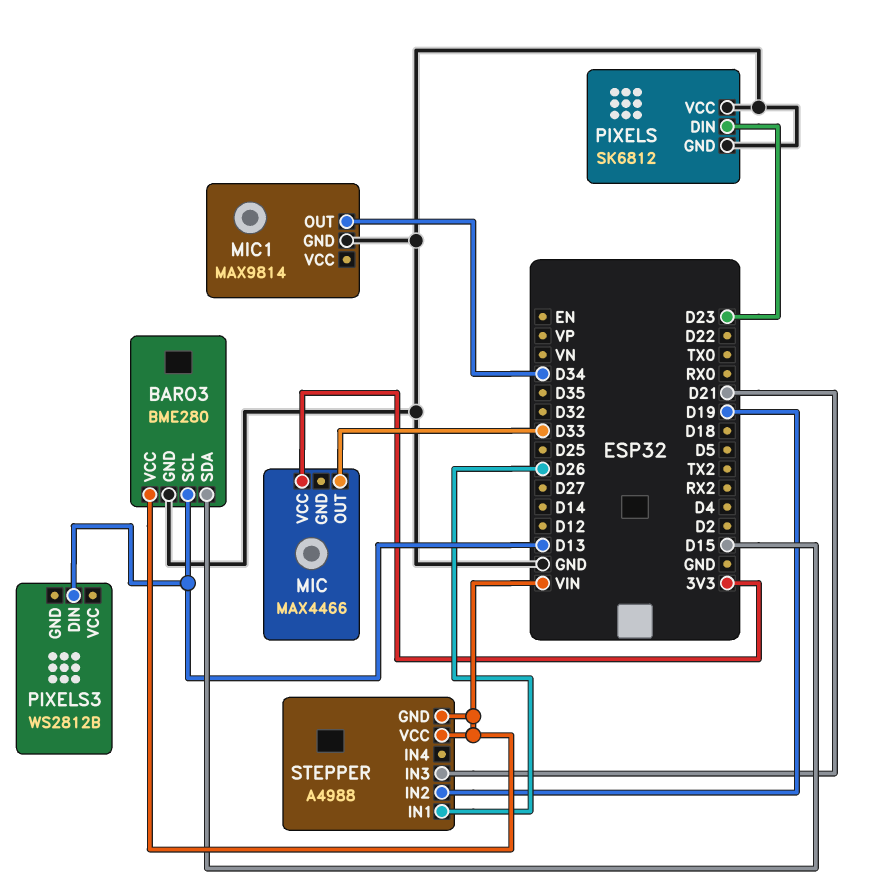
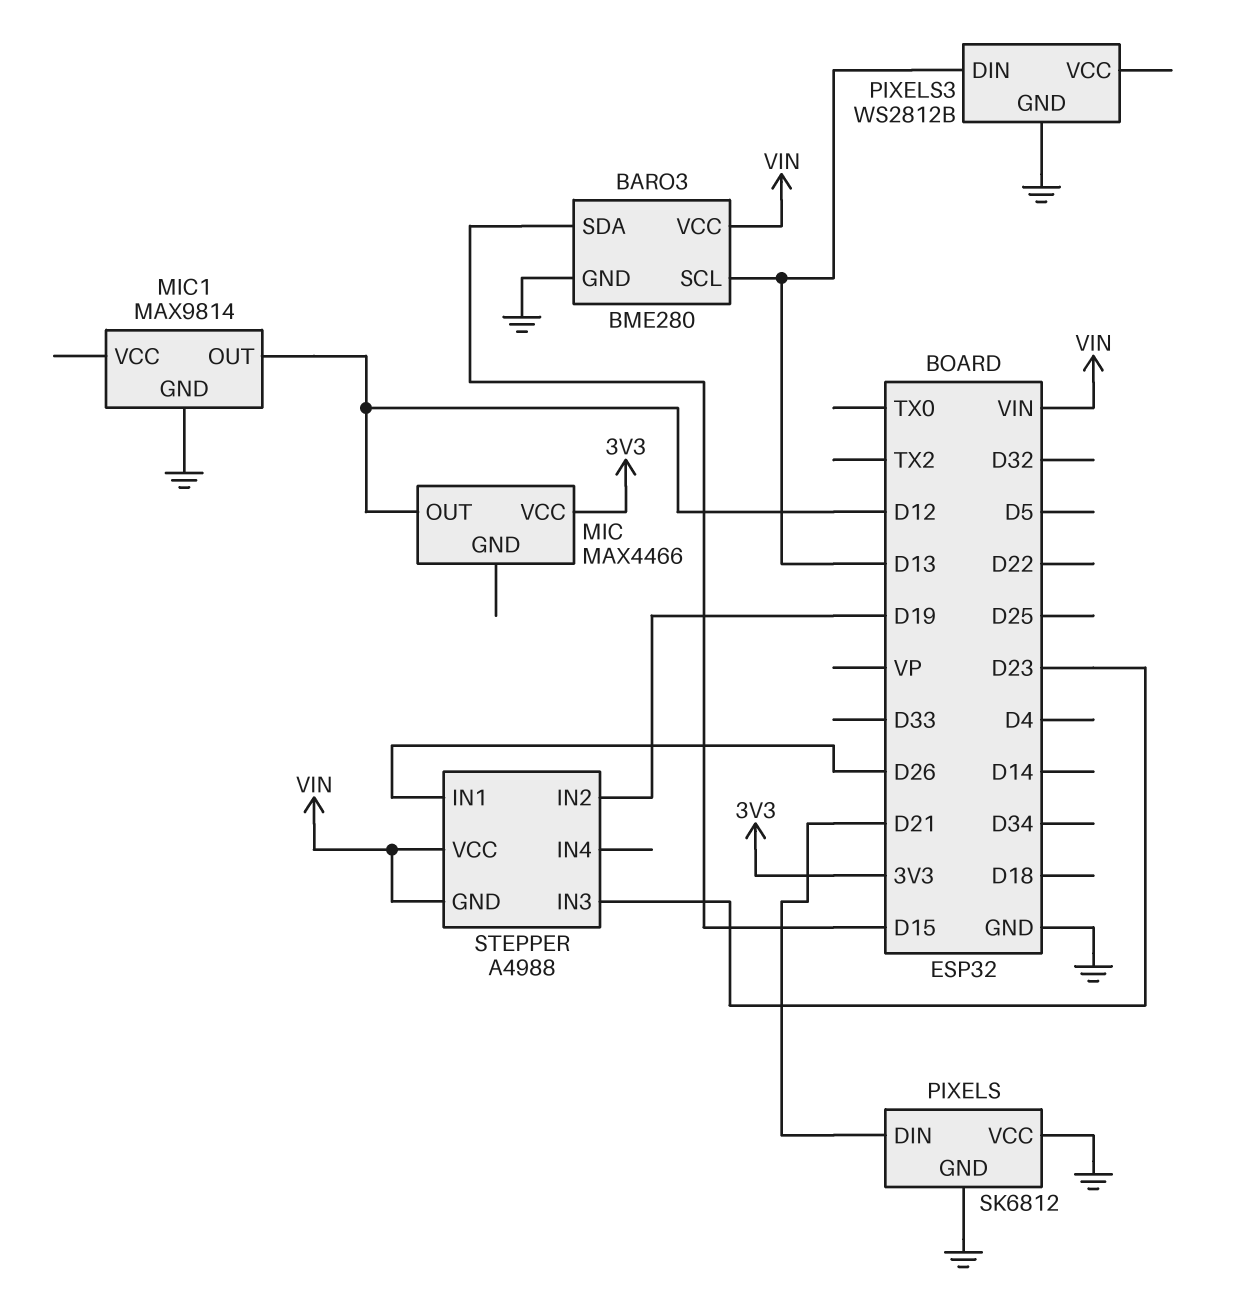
MIC pin OUT: D33 -> D12
MIC1 pin OUT: D34 -> D12
PIXELS pin DIN: D23 -> D21
PIXELS3 pin GND: none -> GND
STEPPER pin IN3: D21 -> D23

